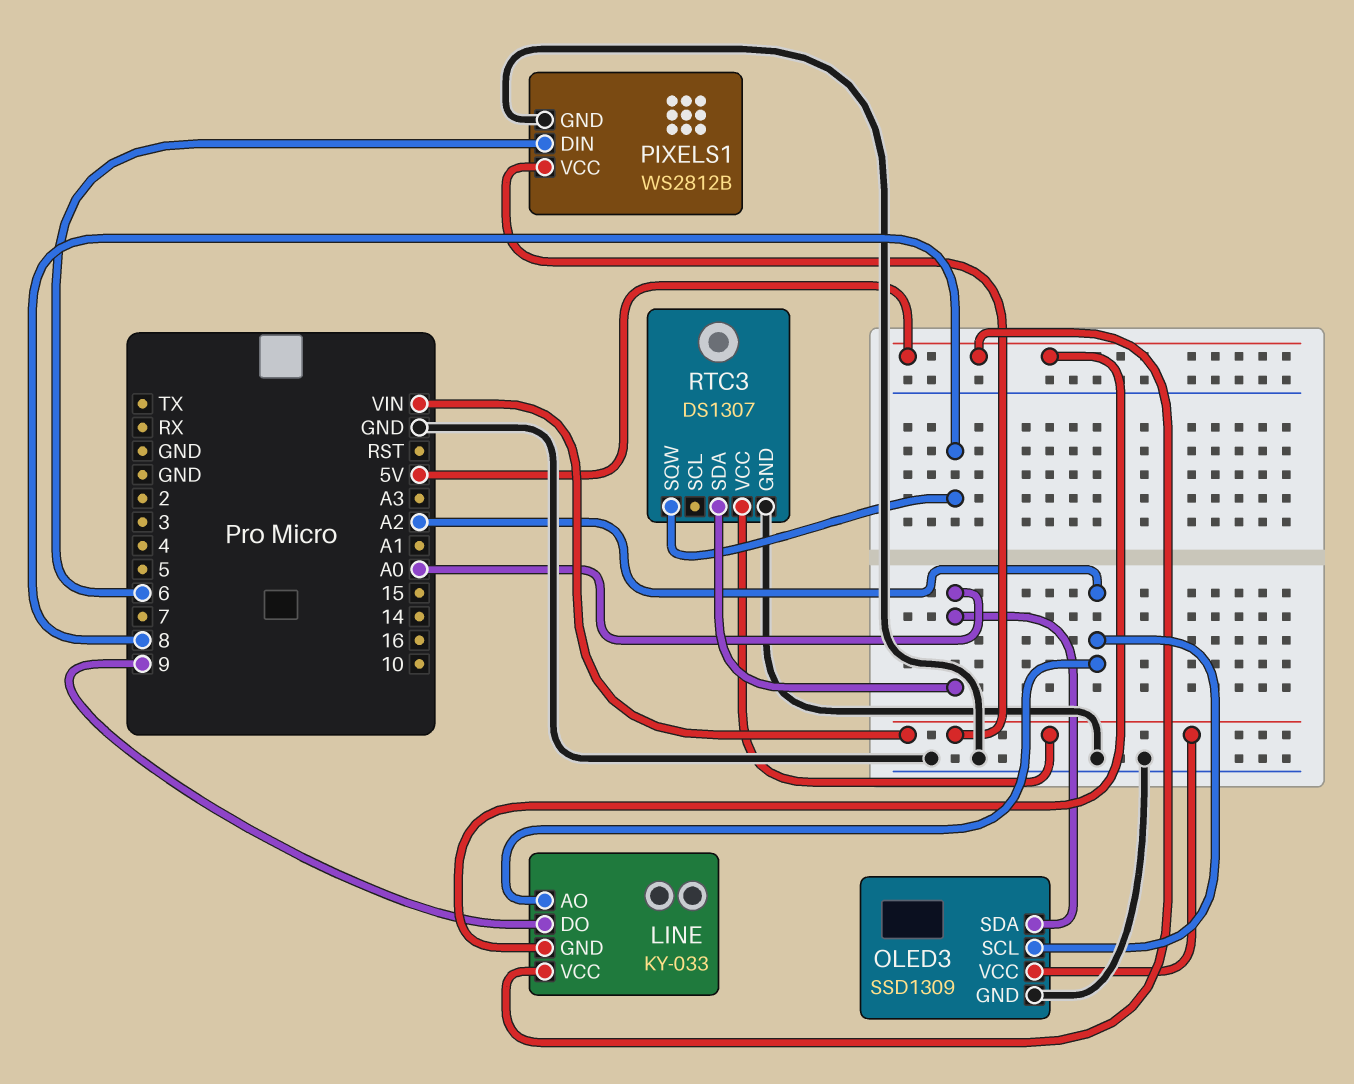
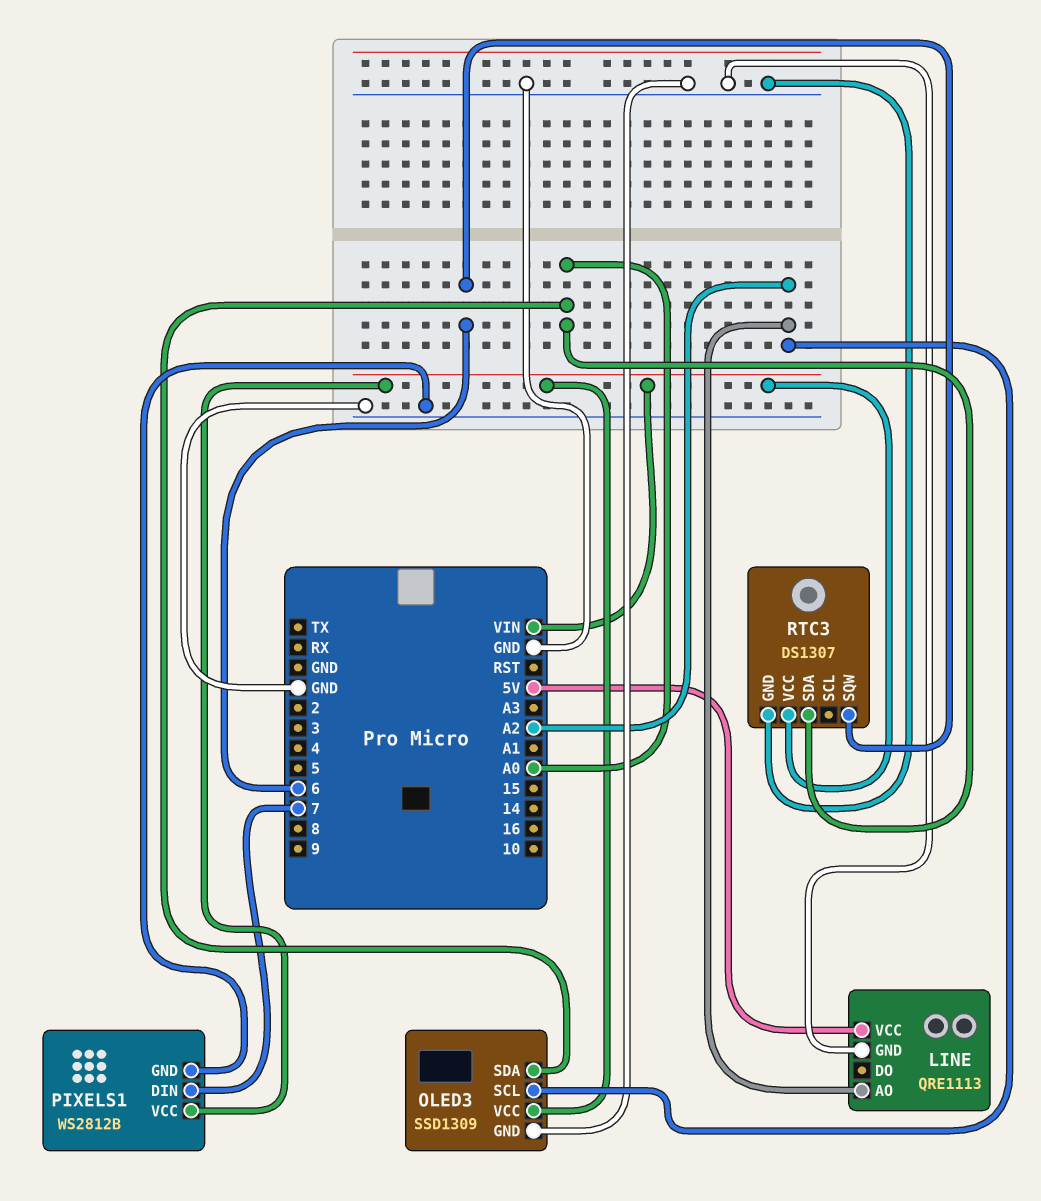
LINE: KY-033 -> QRE1113
LINE pin DO: 9 -> none
LINE pin GND: 5V -> GND
PIXELS1 pin DIN: 6 -> 7
RTC3 pin SQW: 8 -> 6

